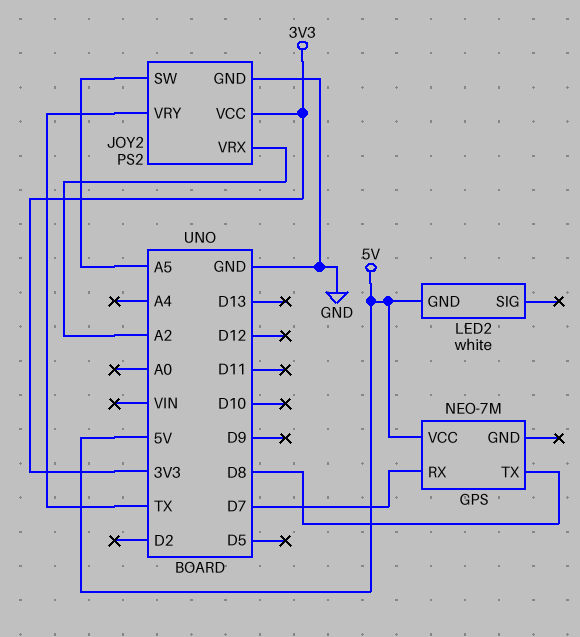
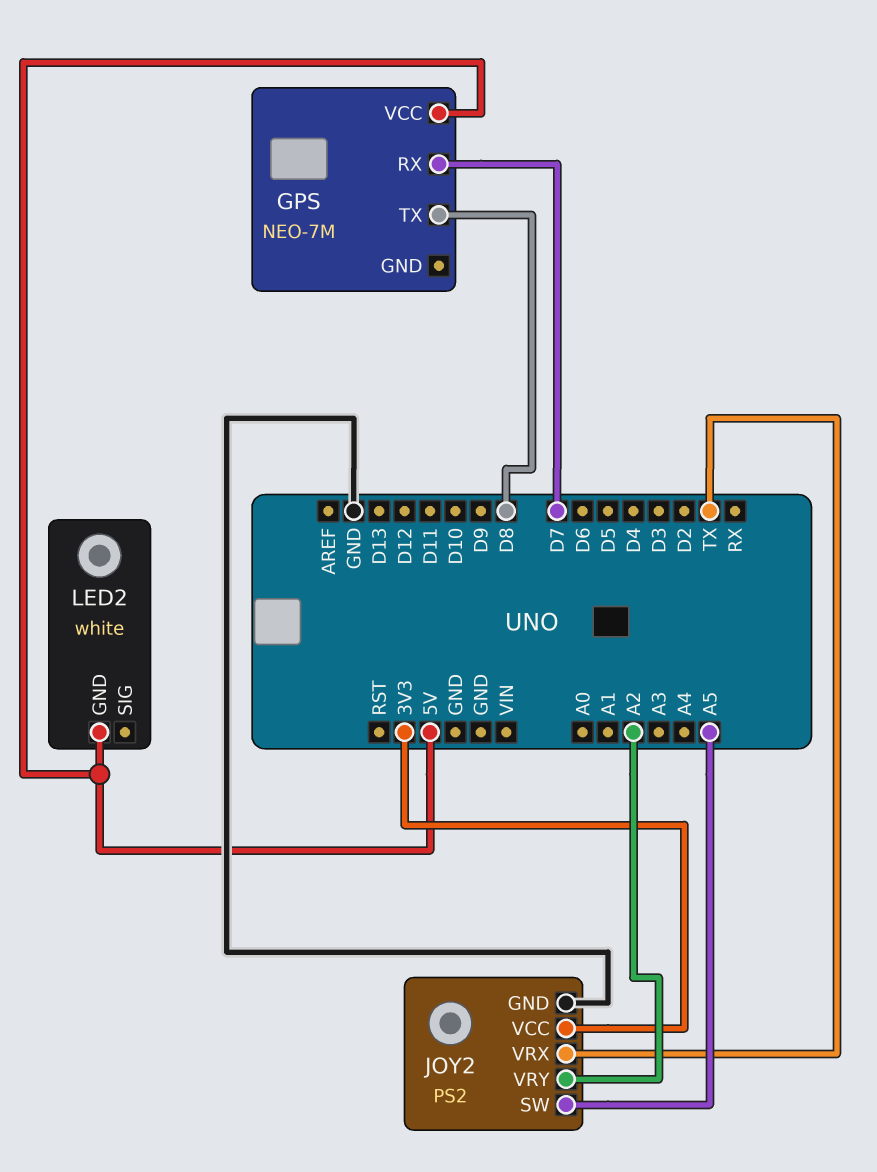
JOY2 pin VRX: A2 -> TX
JOY2 pin VRY: TX -> A2

